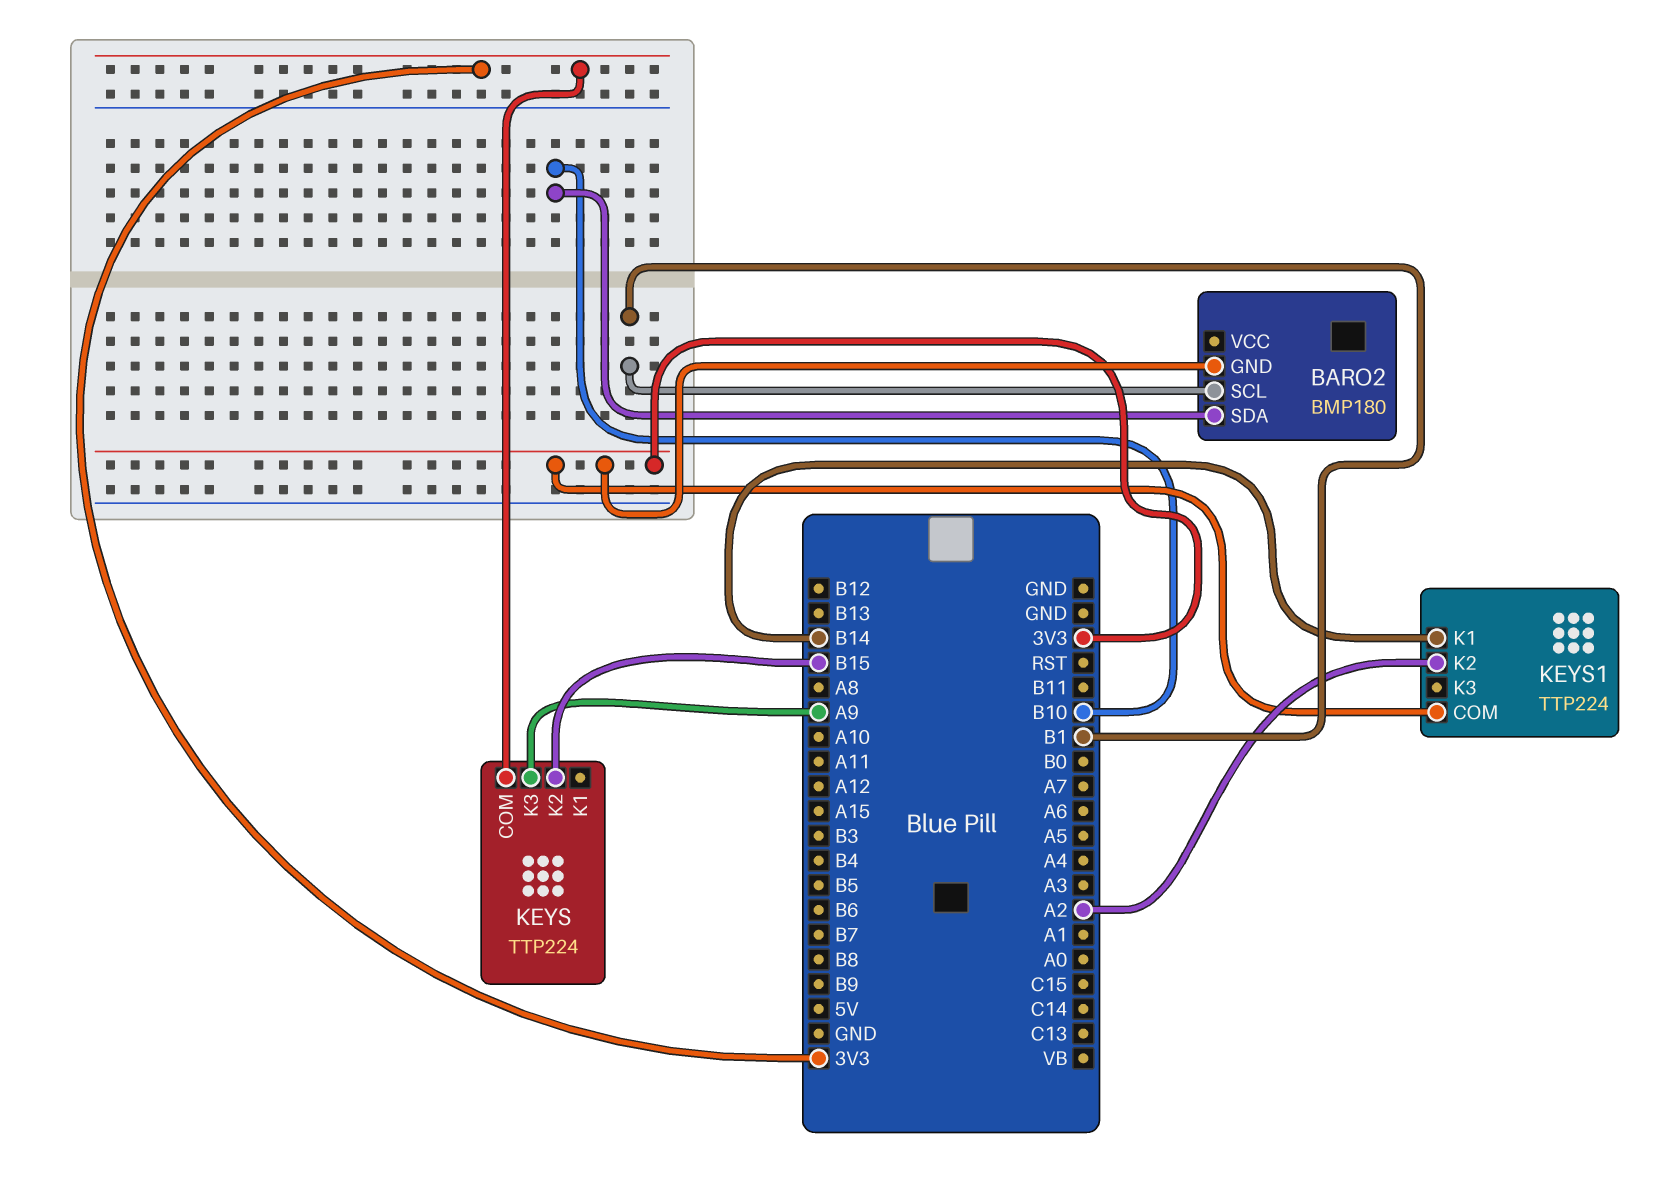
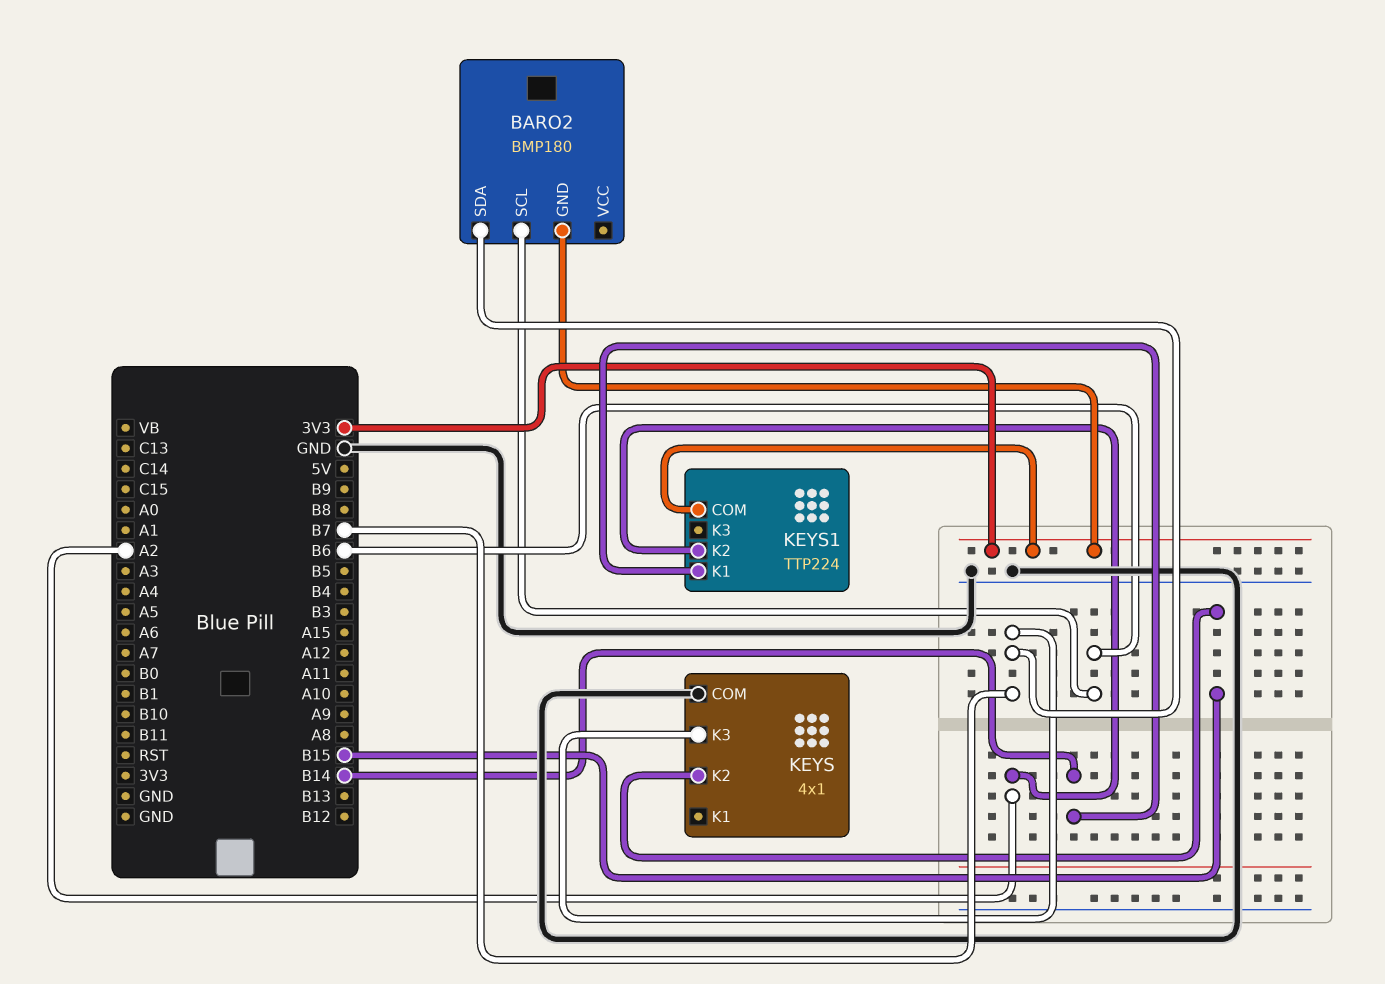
BARO2 pin SCL: B1 -> B6
BARO2 pin SDA: B10 -> B7
KEYS: TTP224 -> 4x1
KEYS pin COM: 3V3 -> GND
KEYS pin K3: A9 -> B7

